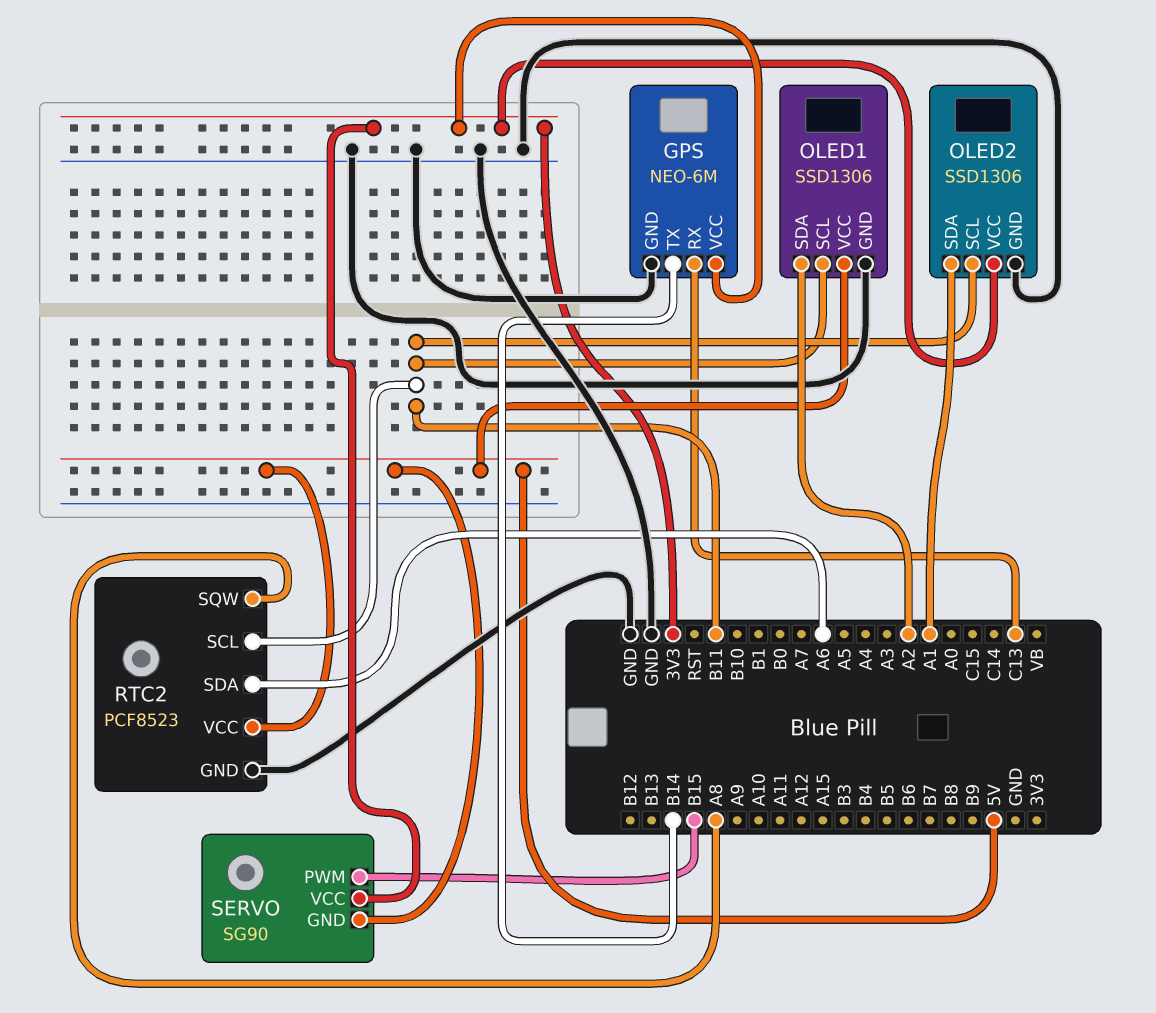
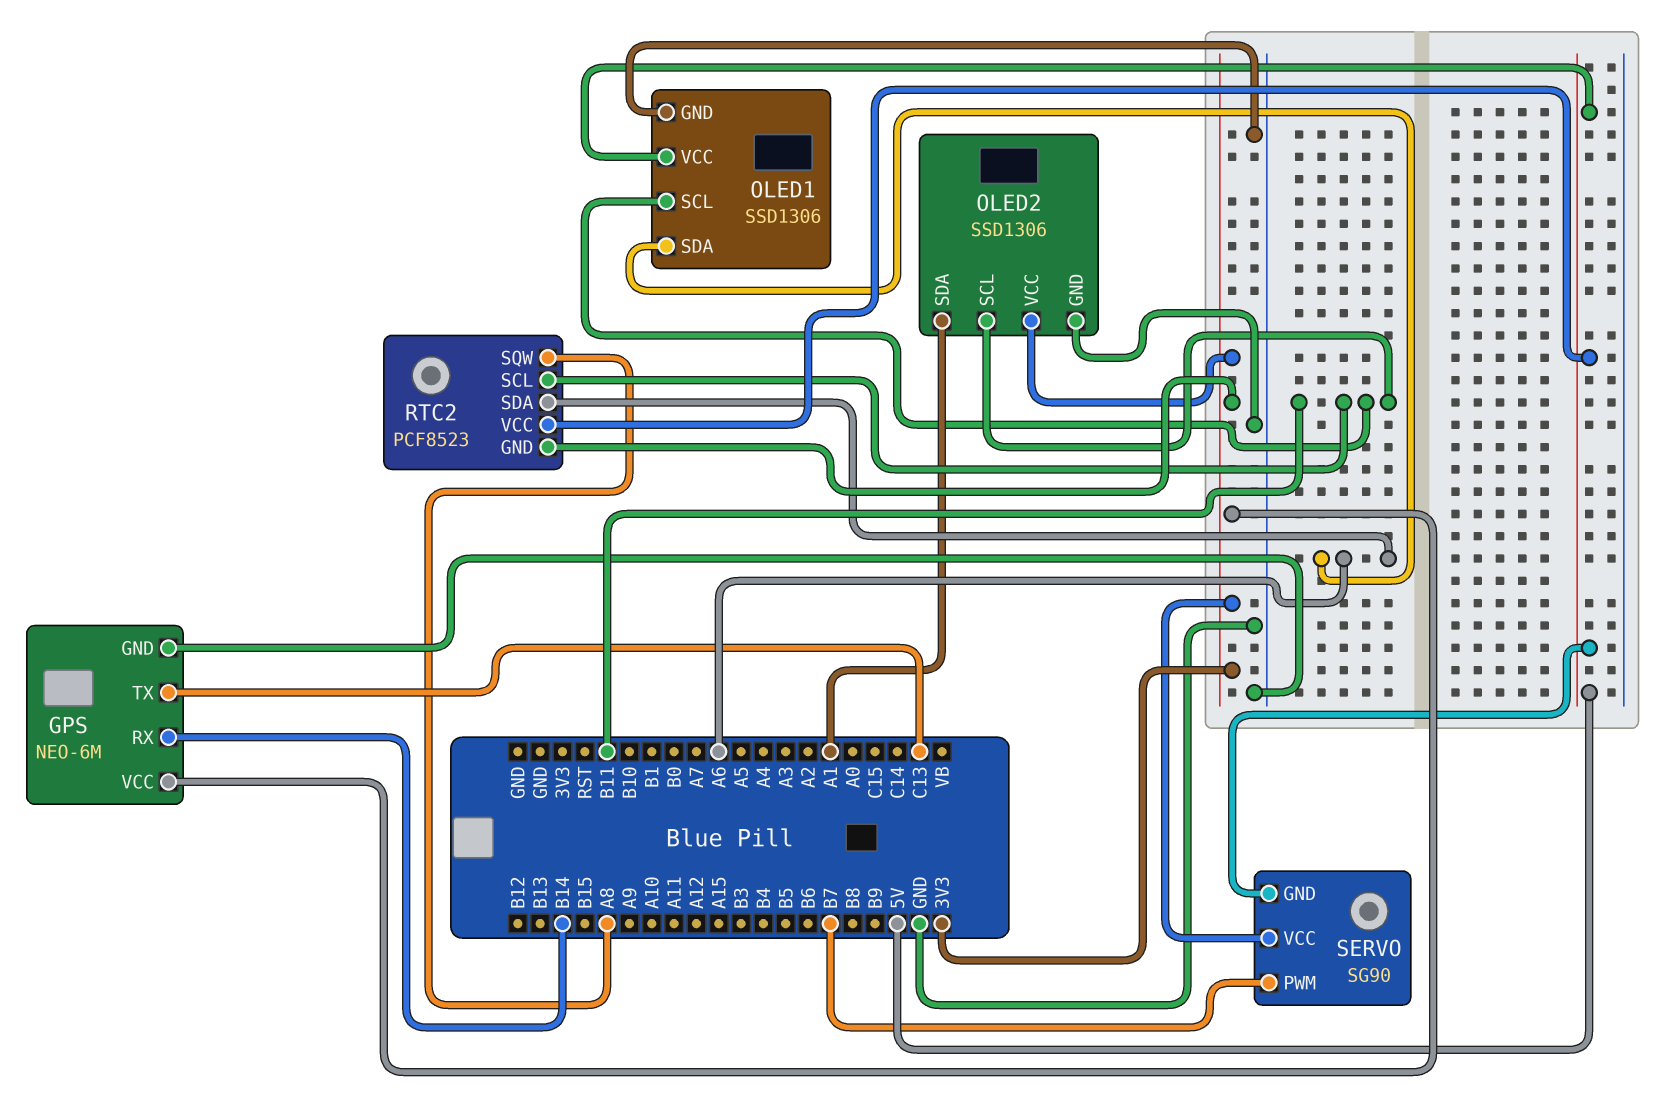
GPS pin RX: C13 -> B14
GPS pin TX: B14 -> C13
OLED1 pin SDA: A2 -> A6
RTC2 pin GND: GND -> 3V3
SERVO pin PWM: B15 -> B7

